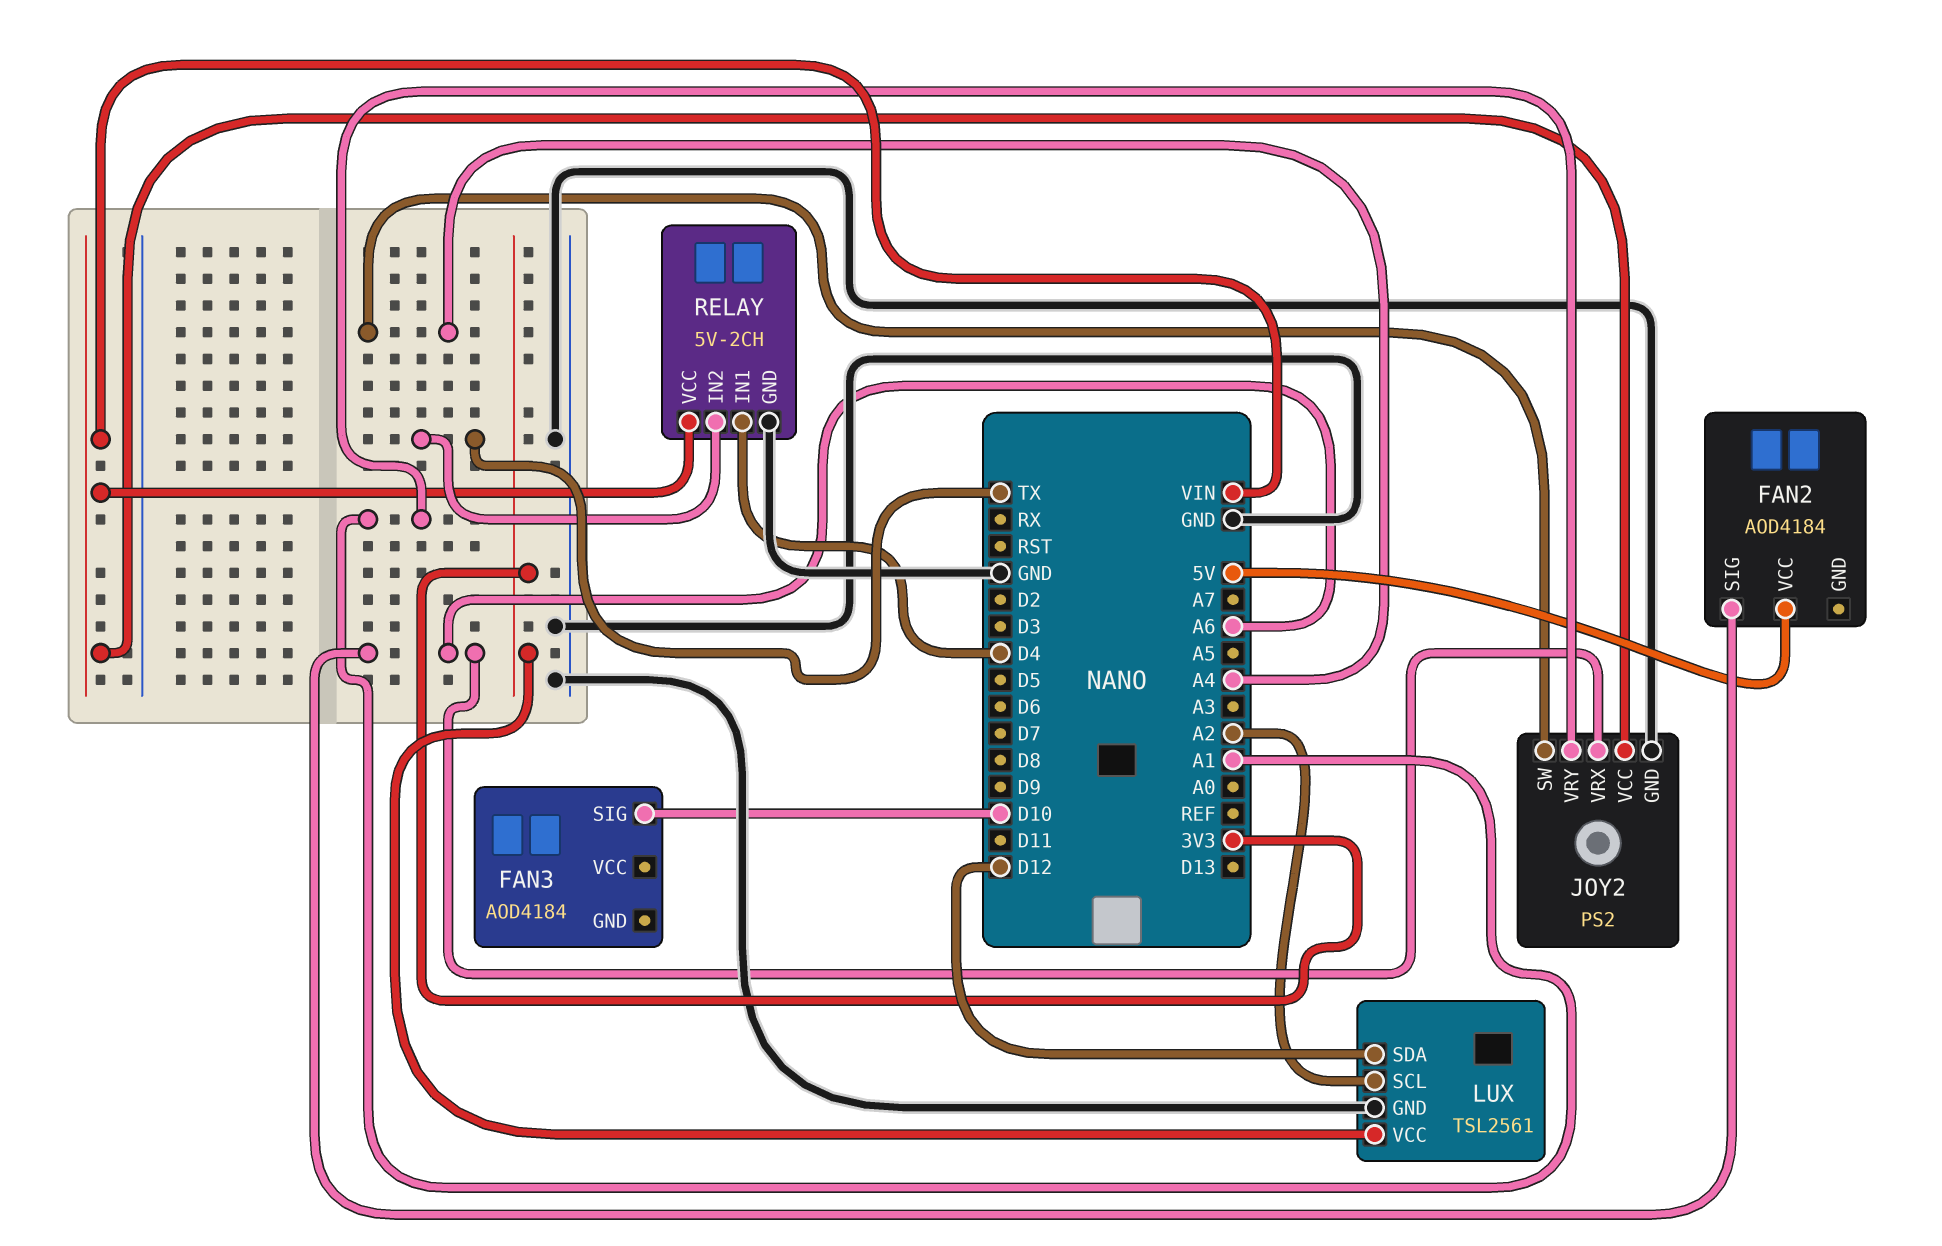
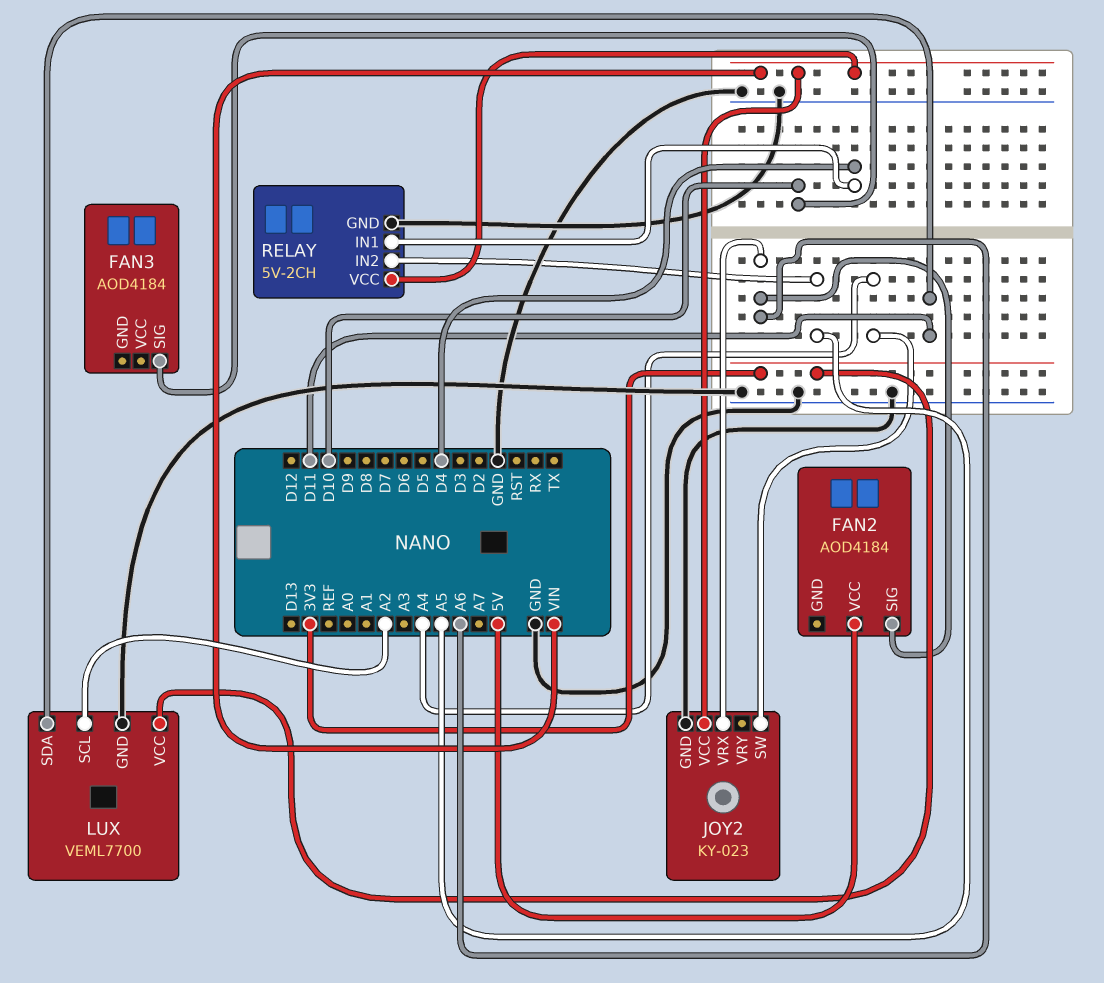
JOY2: PS2 -> KY-023
JOY2 pin VRY: A1 -> none
LUX: TSL2561 -> VEML7700
LUX pin SDA: D12 -> D11
RELAY pin IN2: TX -> A5

